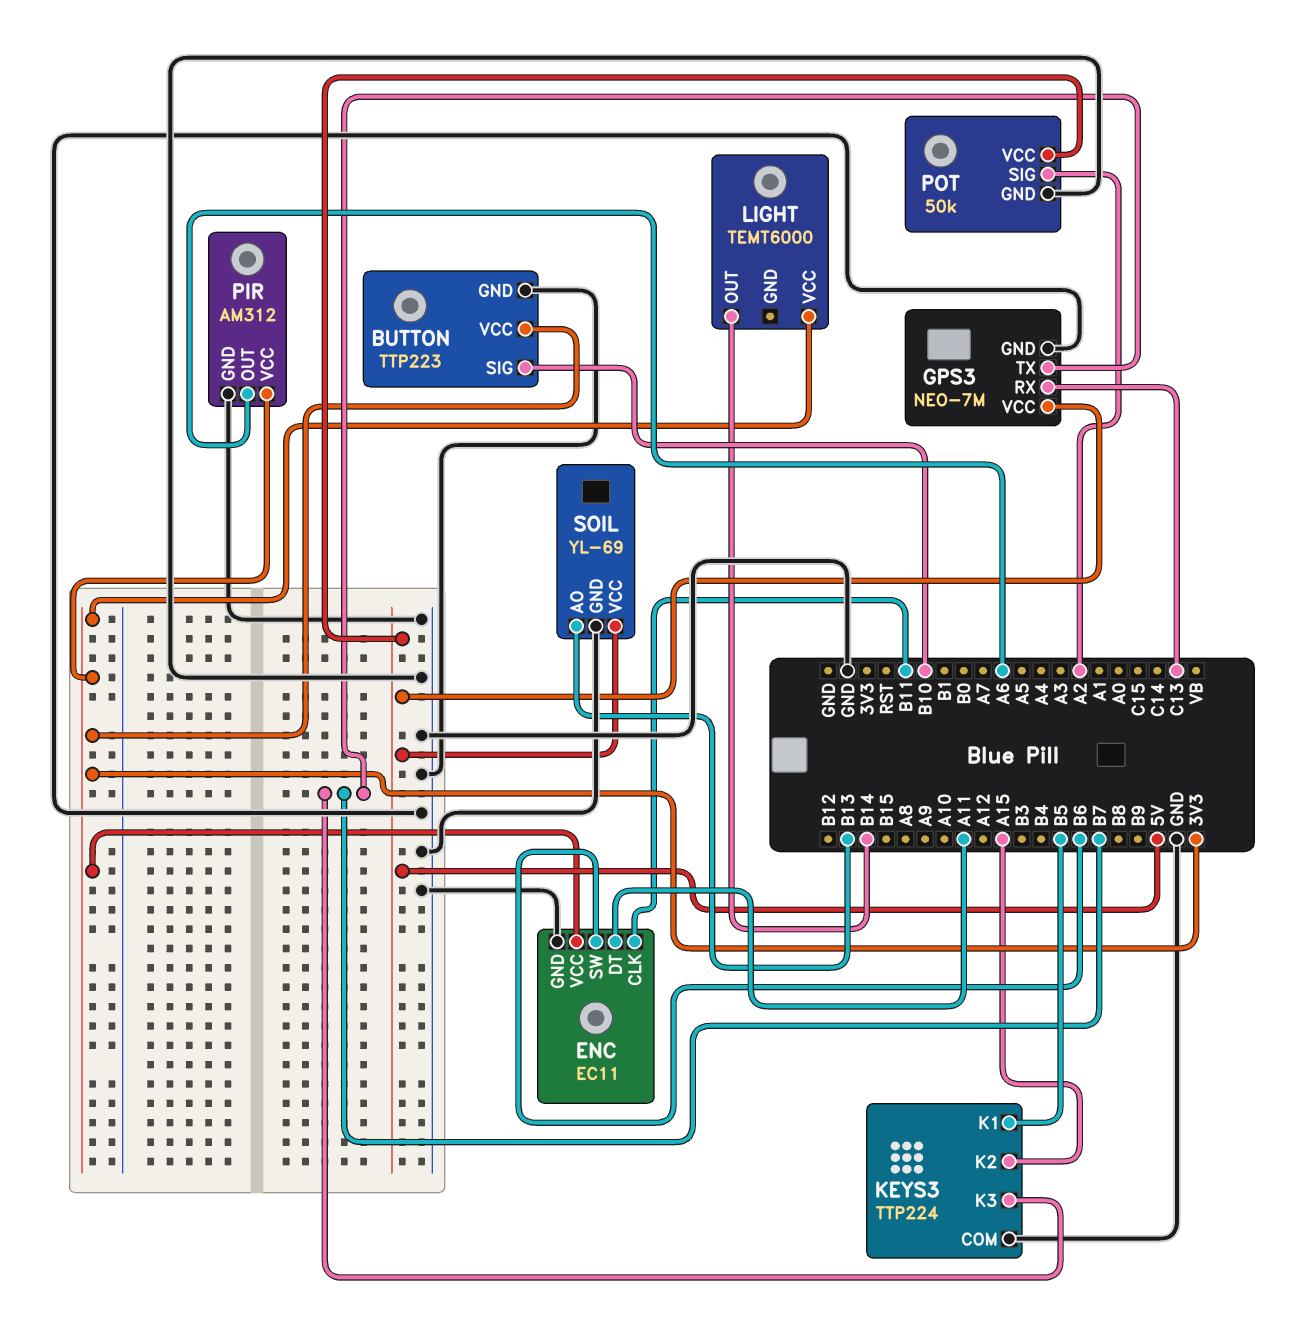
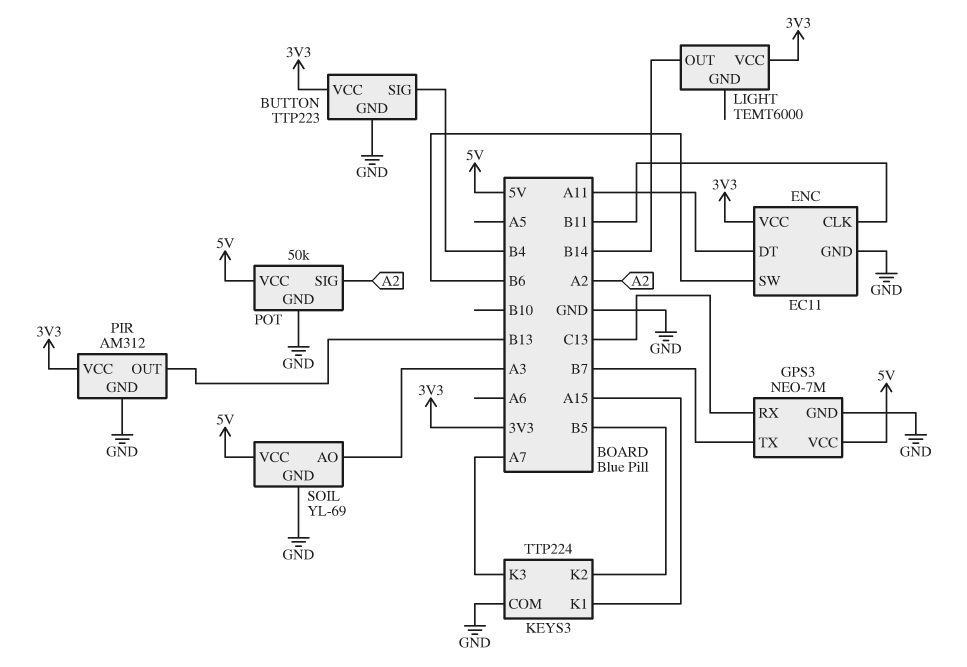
BUTTON pin SIG: B10 -> B4
KEYS3 pin K1: B5 -> A15
KEYS3 pin K2: A15 -> B5
KEYS3 pin K3: B7 -> A7
PIR pin OUT: A6 -> B13
SOIL pin AO: B13 -> A3

